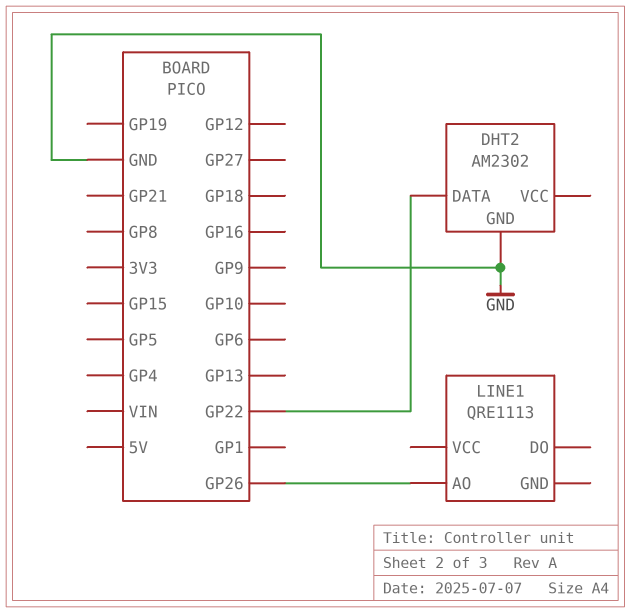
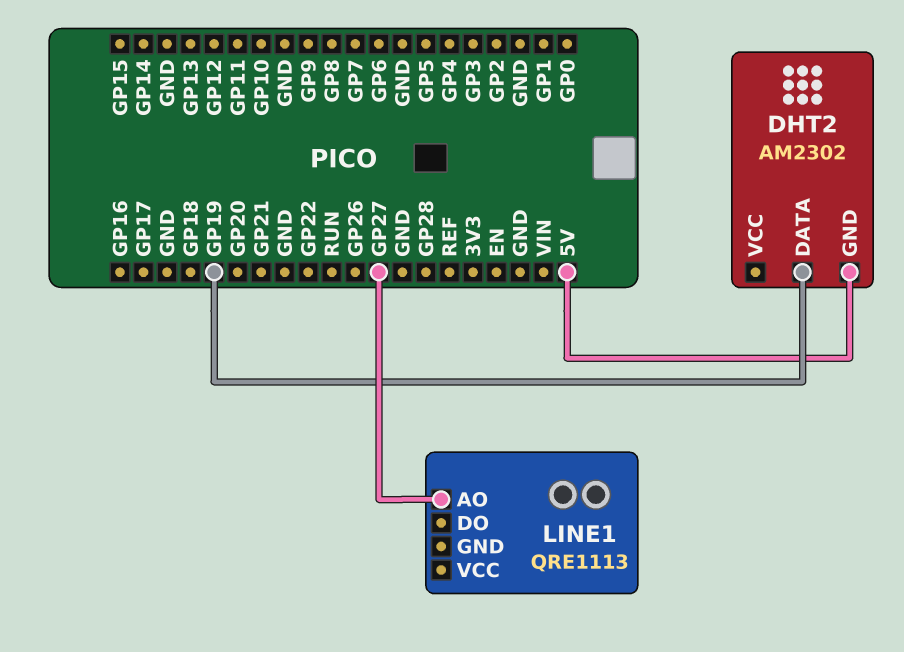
DHT2 pin DATA: GP22 -> GP19
DHT2 pin GND: GND -> 5V
LINE1 pin AO: GP26 -> GP27

